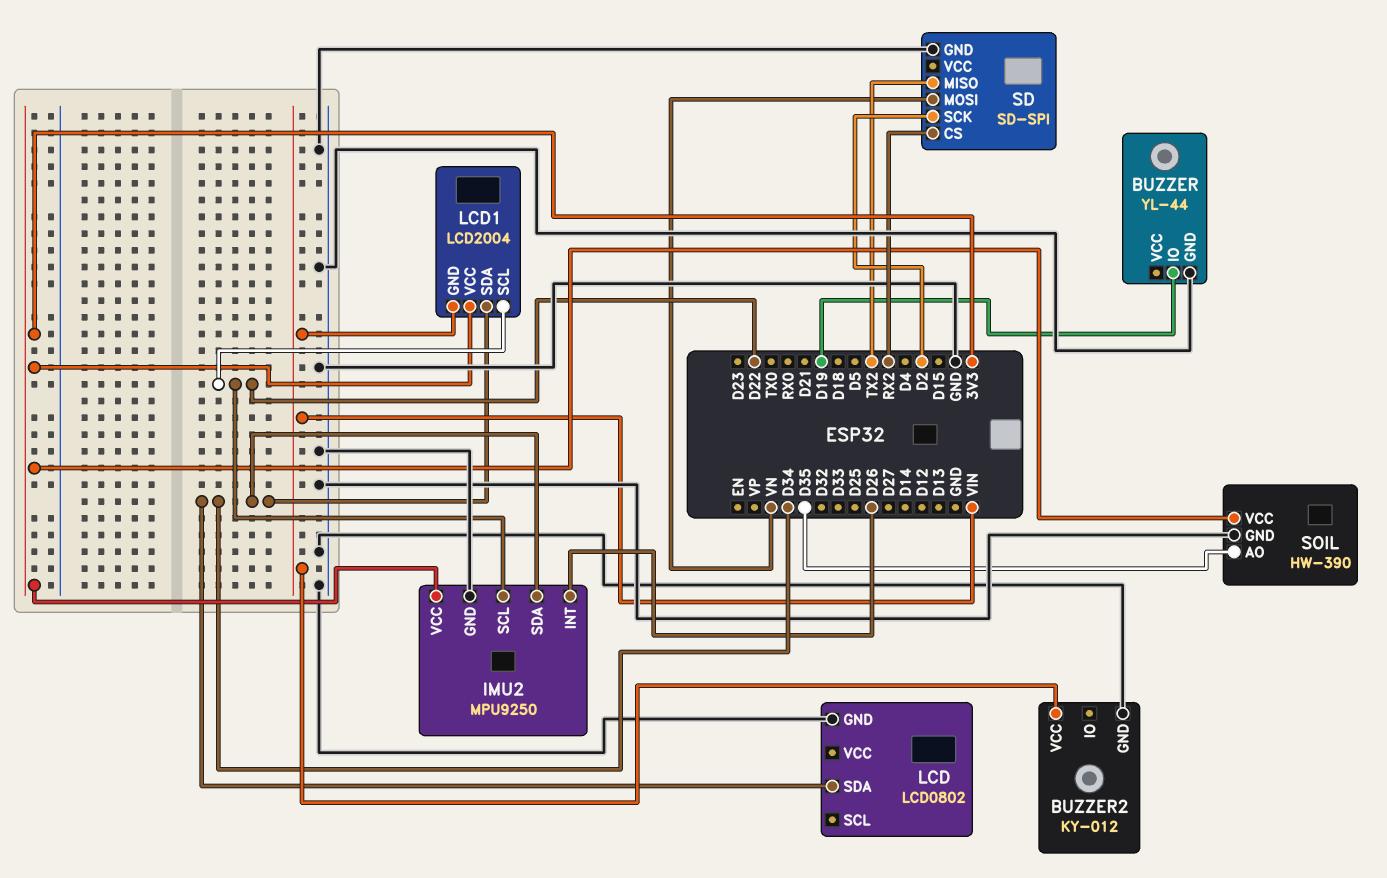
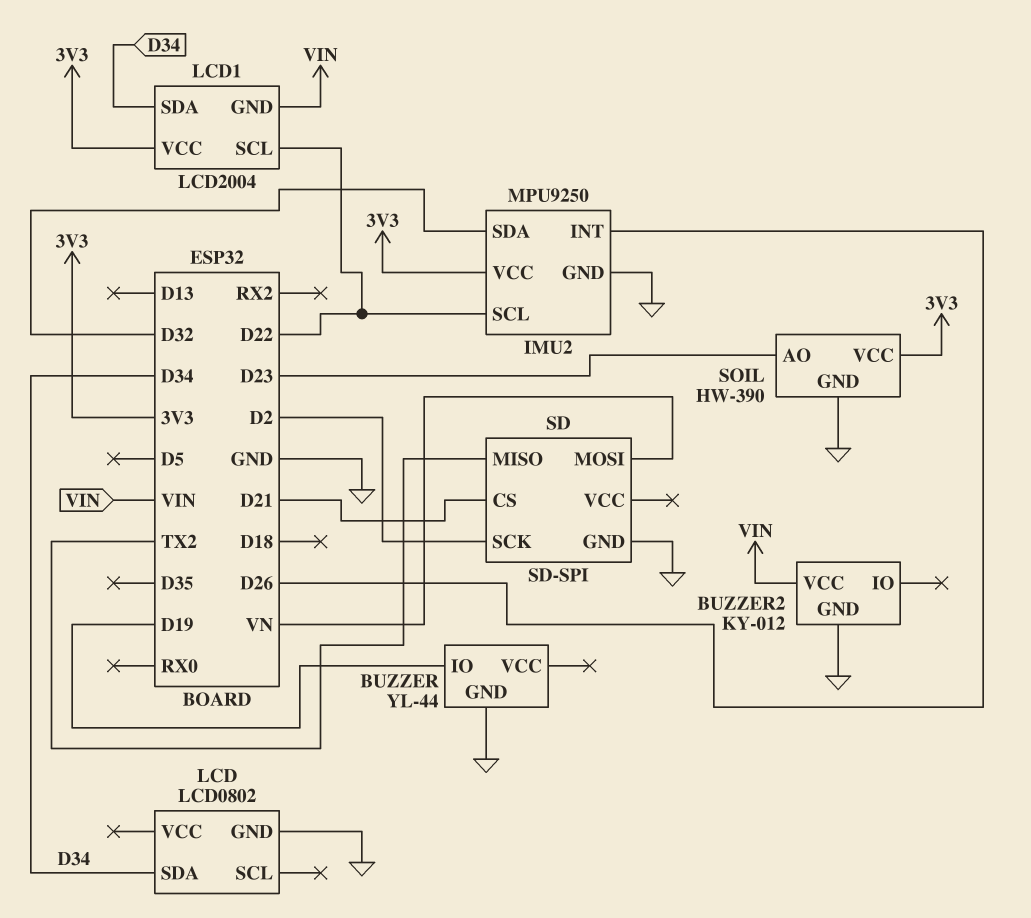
IMU2 pin SDA: D34 -> D32
SD pin CS: RX2 -> D21
SOIL pin AO: D35 -> D23

